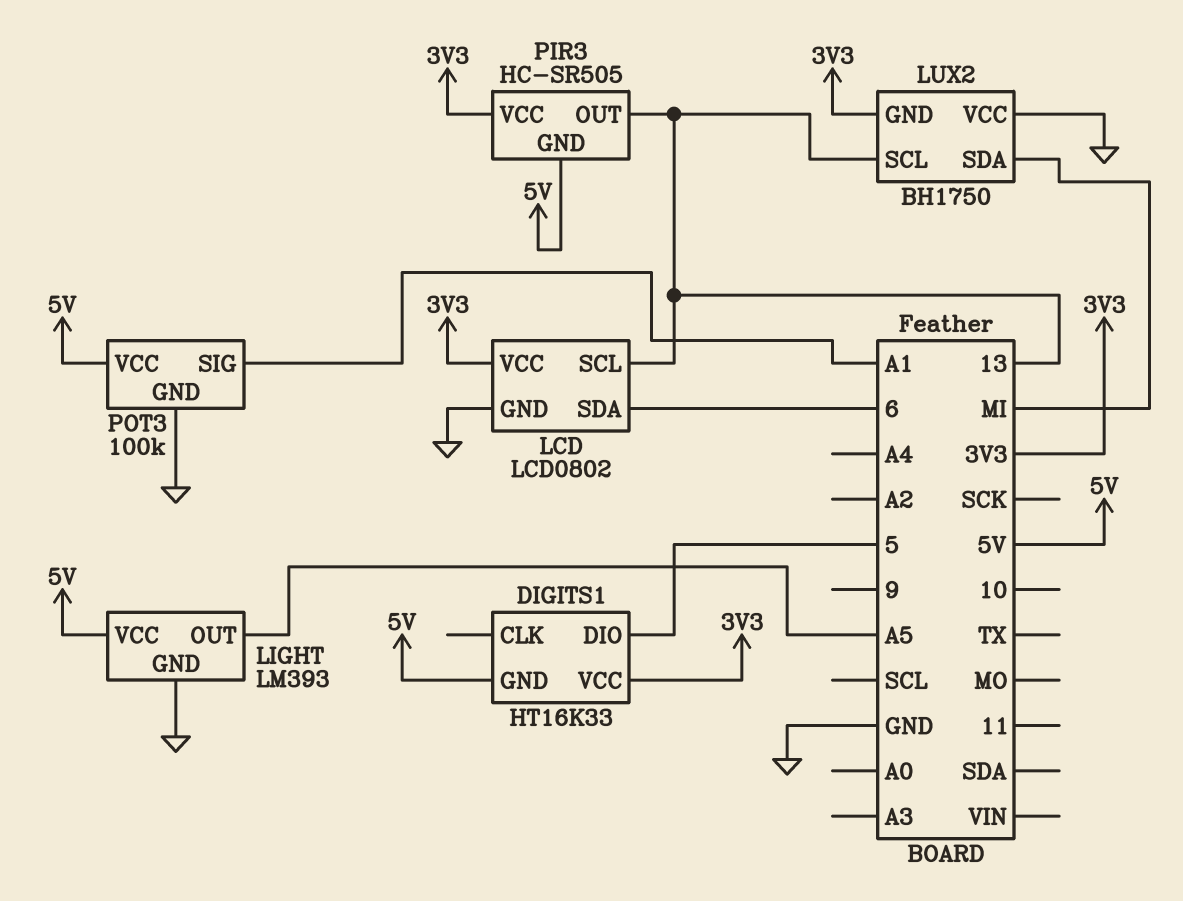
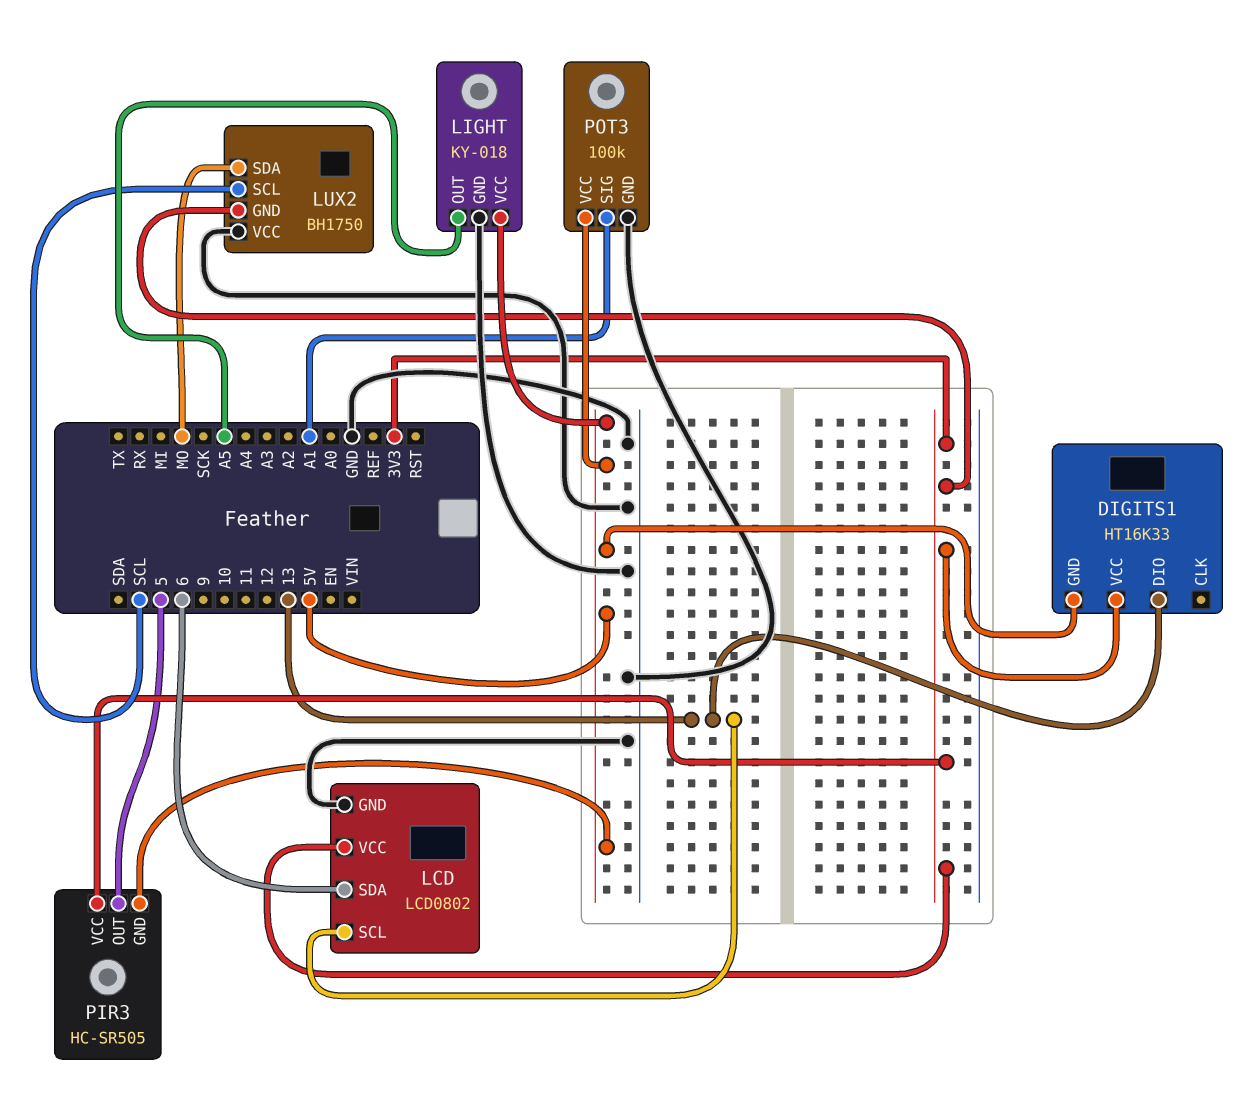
DIGITS1 pin DIO: 5 -> 13
LIGHT: LM393 -> KY-018
LUX2 pin SCL: 13 -> SCL
LUX2 pin SDA: MI -> MO
PIR3 pin OUT: 13 -> 5

